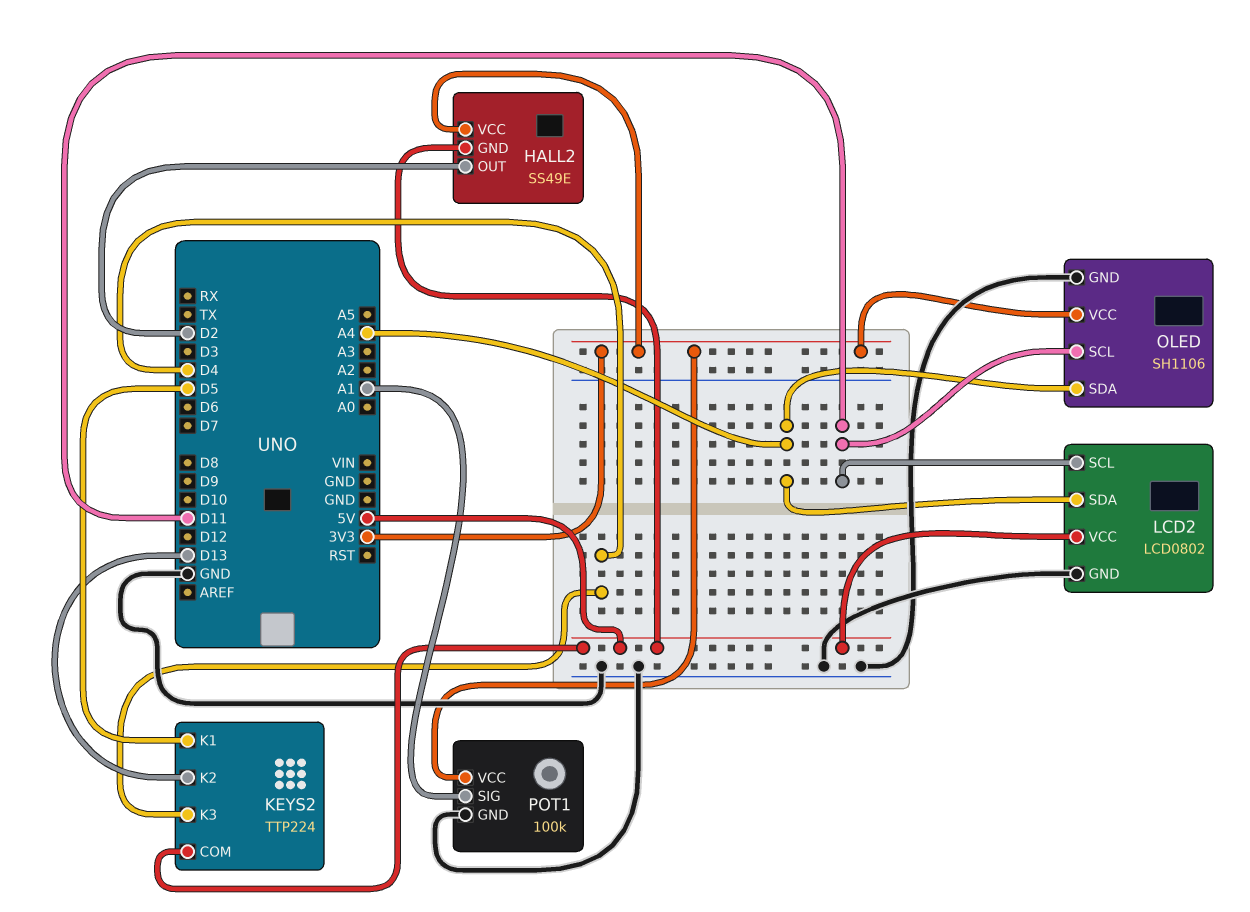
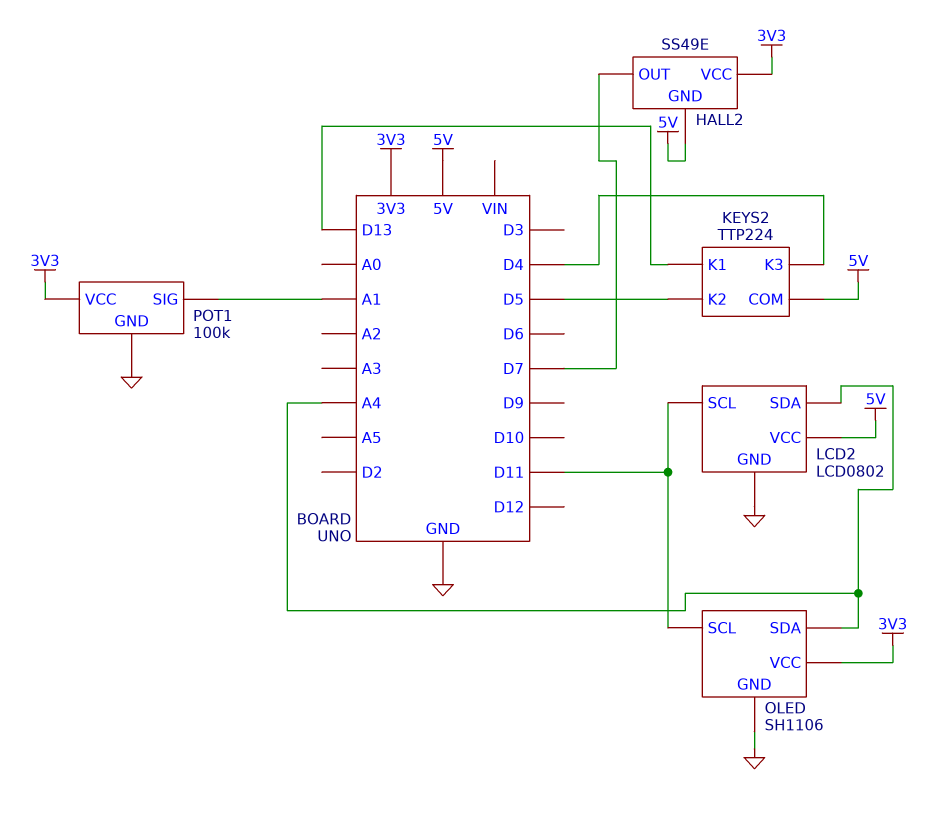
HALL2 pin OUT: D2 -> D7
KEYS2 pin K1: D5 -> D13
KEYS2 pin K2: D13 -> D5

